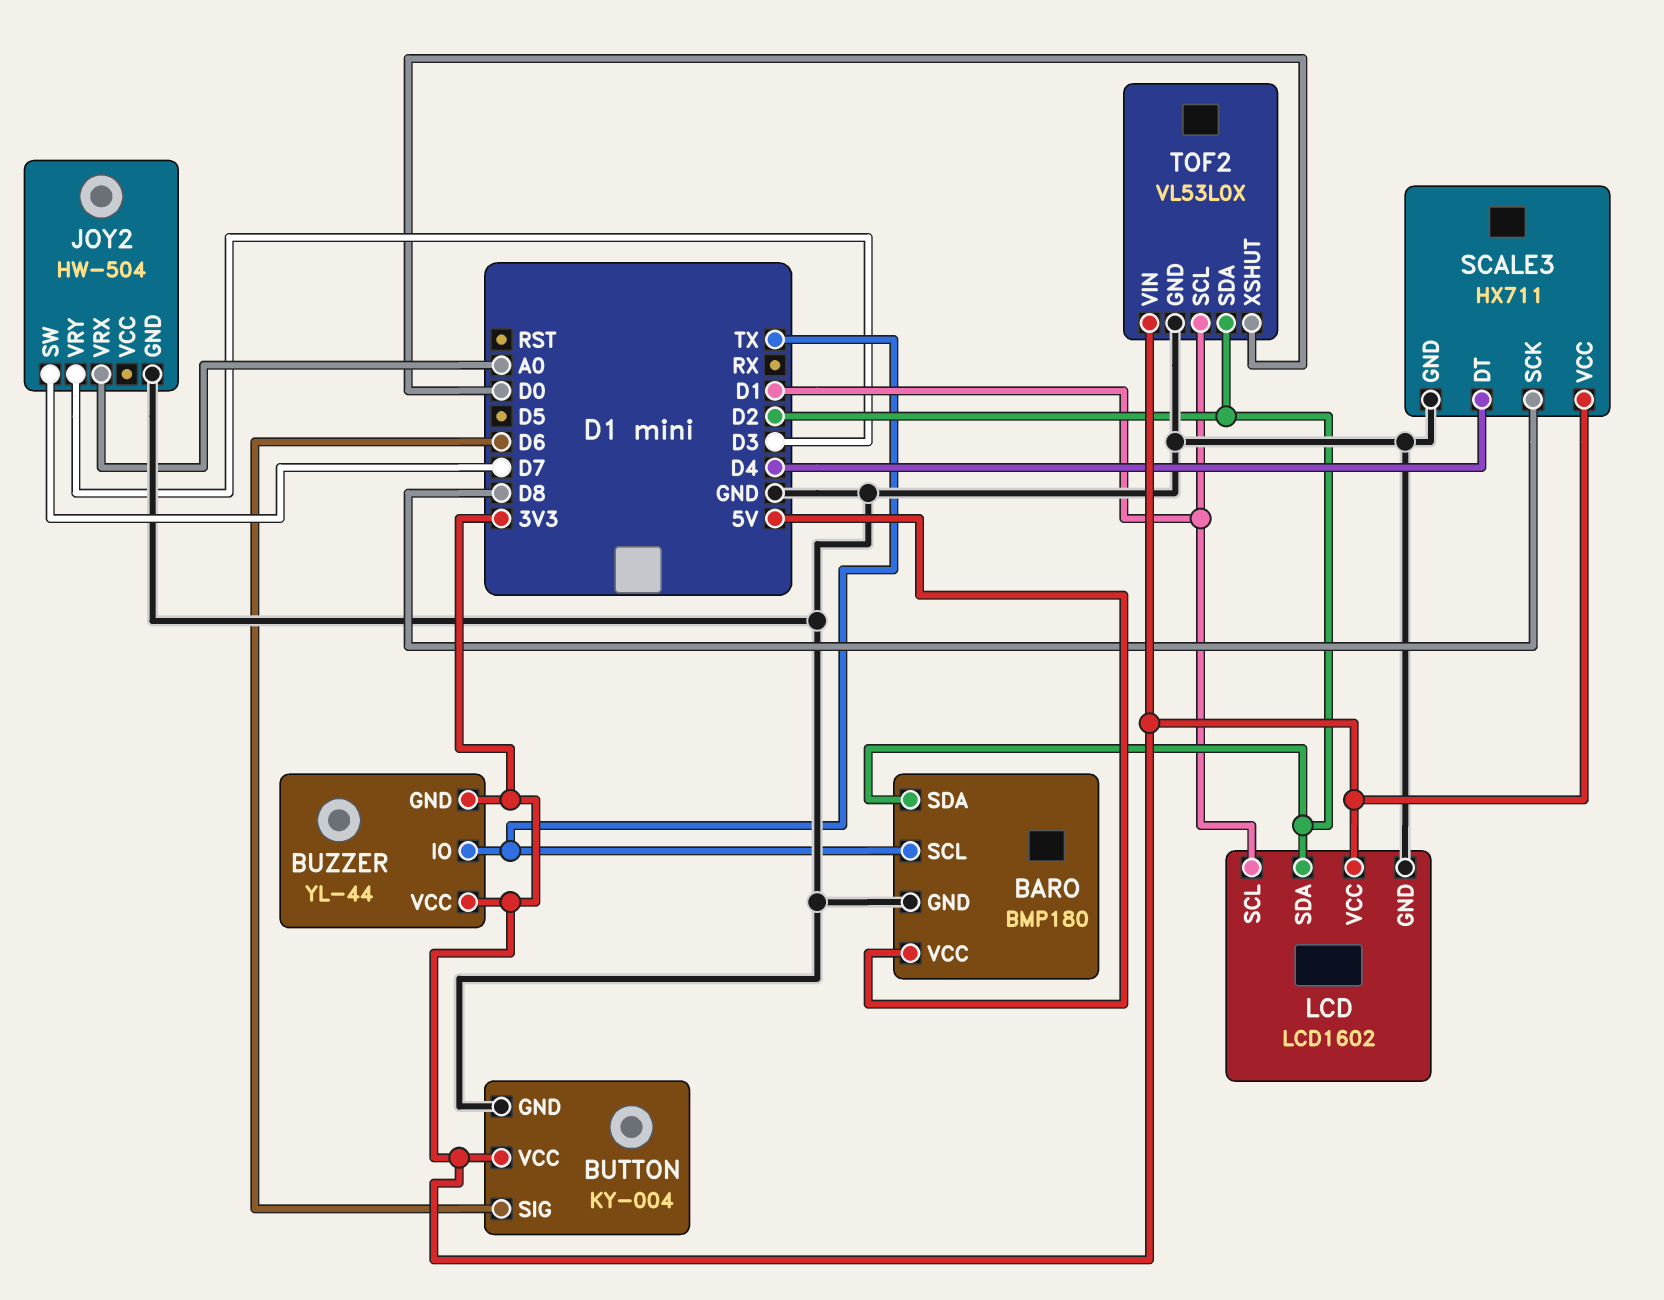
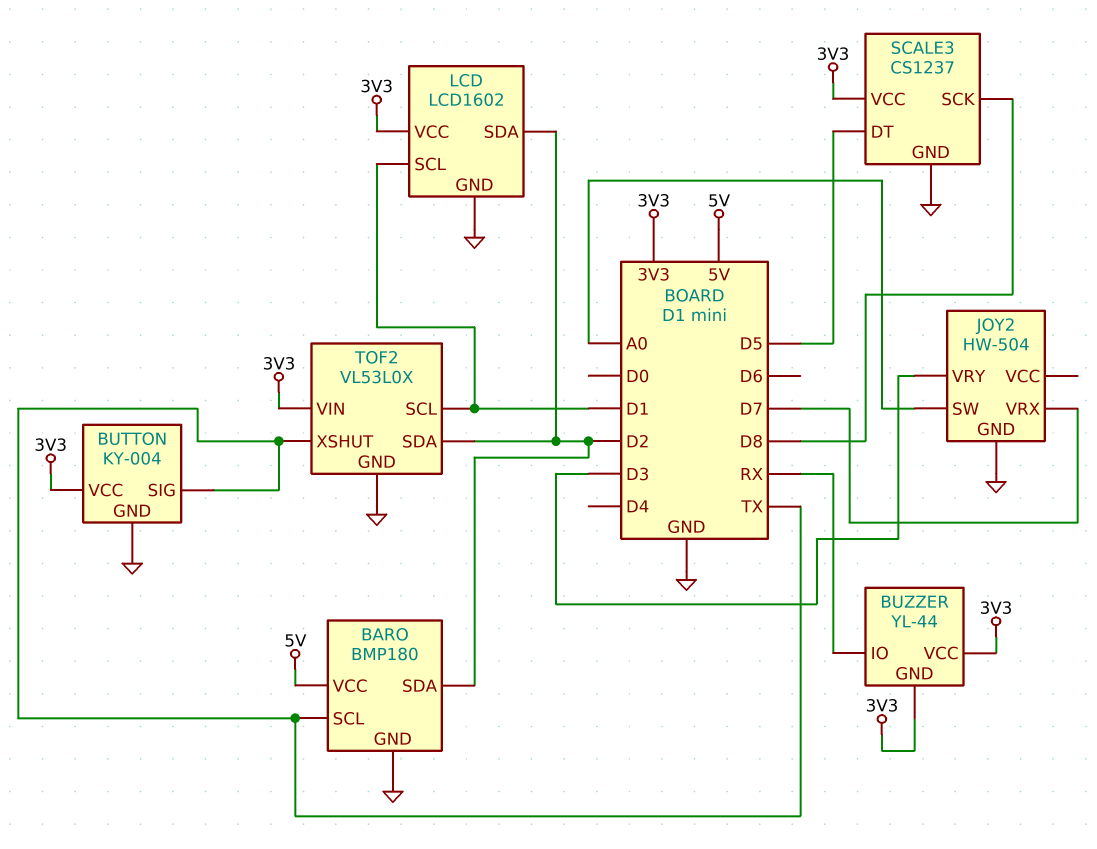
BUTTON pin SIG: D6 -> TX
BUZZER pin IO: TX -> RX
JOY2 pin SW: D7 -> A0
JOY2 pin VRX: A0 -> D7
SCALE3: HX711 -> CS1237
SCALE3 pin DT: D4 -> D5
TOF2 pin XSHUT: D0 -> TX

